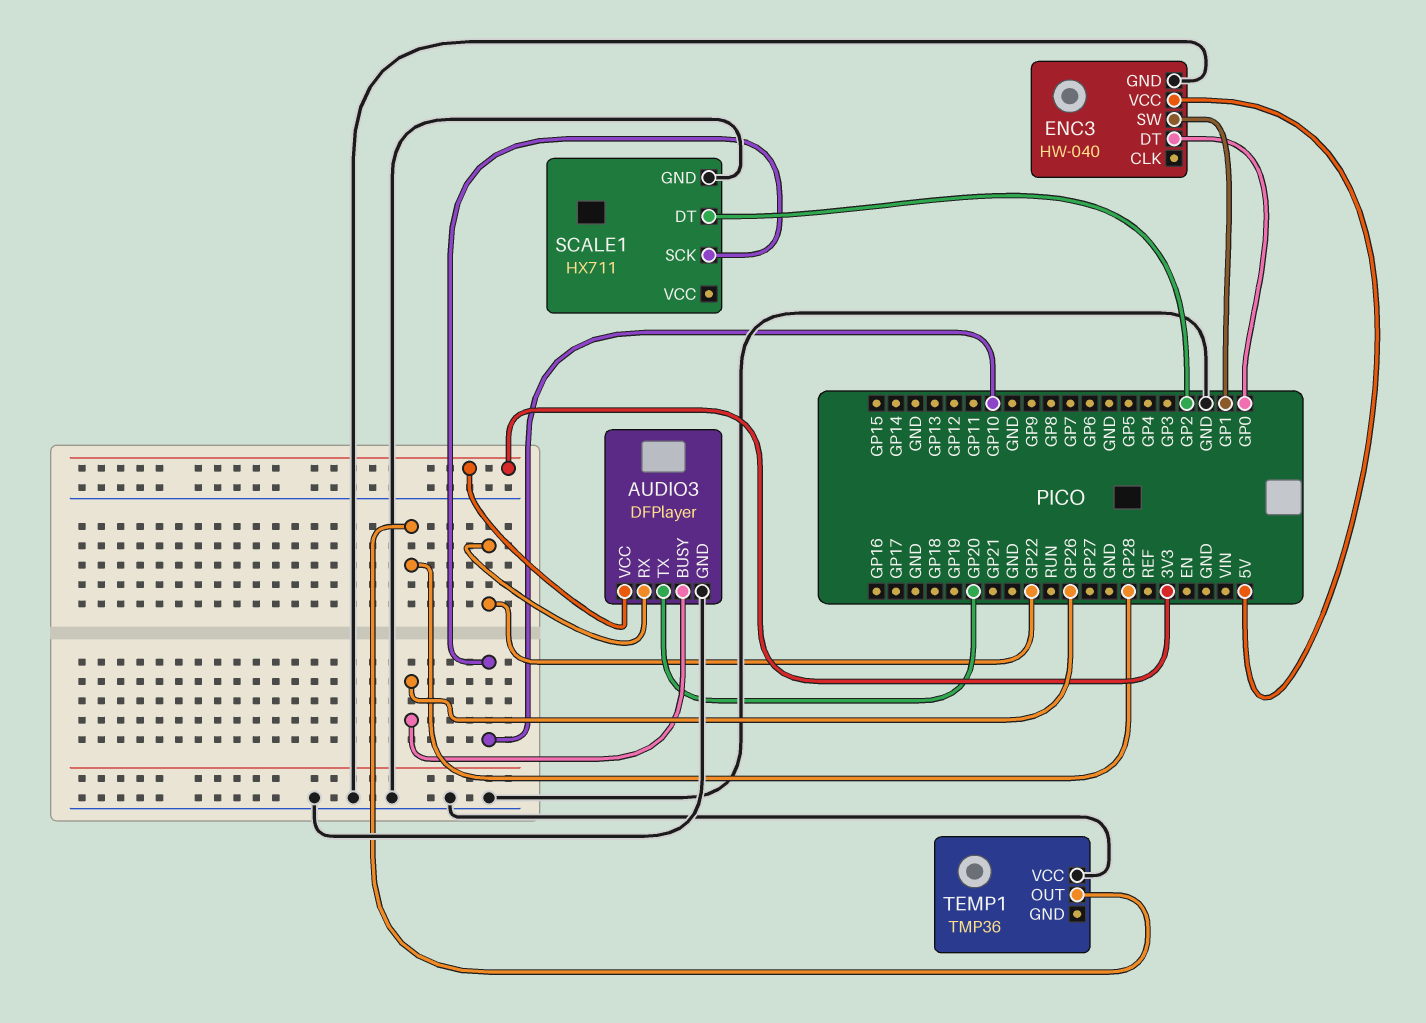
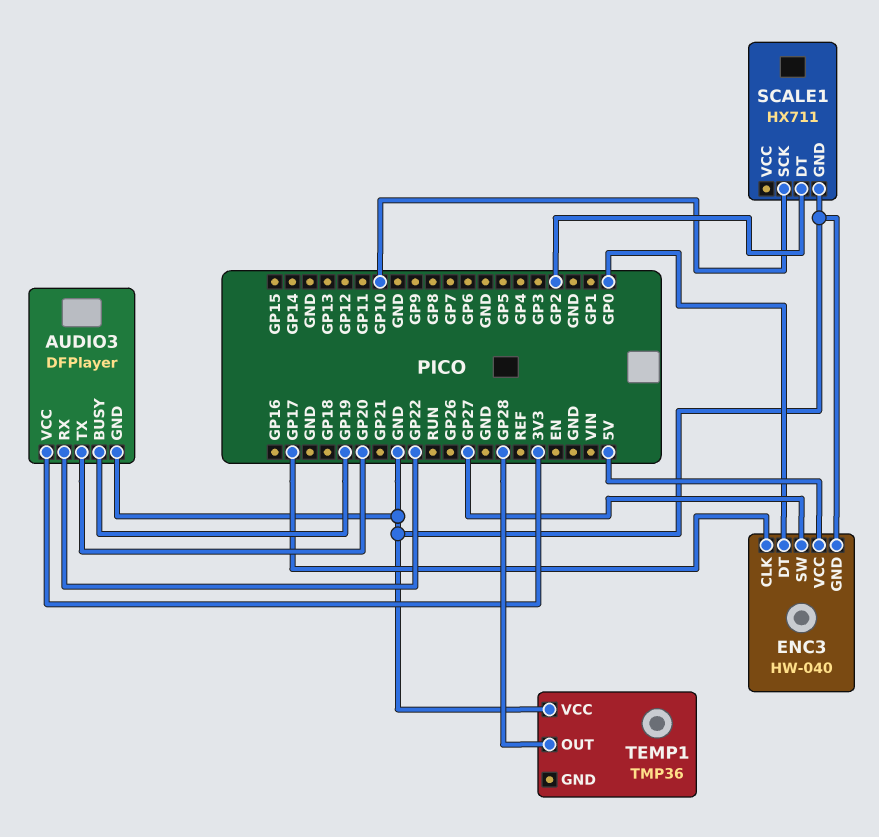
AUDIO3 pin BUSY: GP26 -> GP19
ENC3 pin CLK: none -> GP17
ENC3 pin SW: GP1 -> GP27

